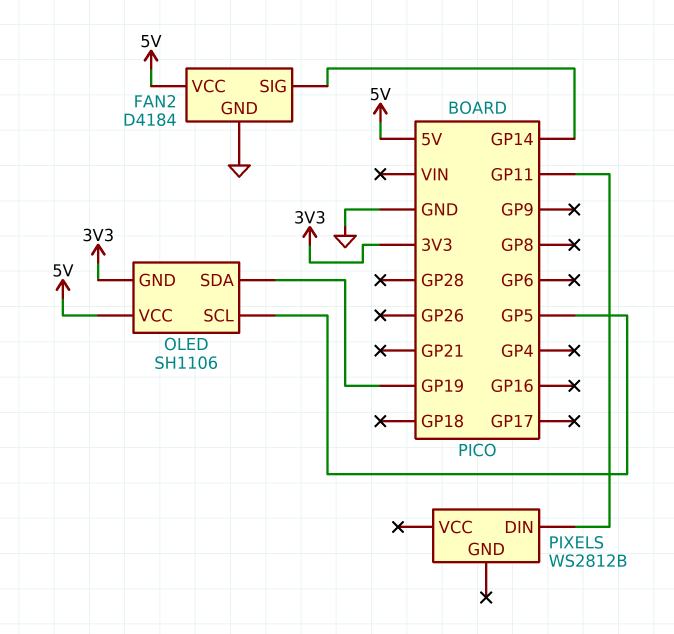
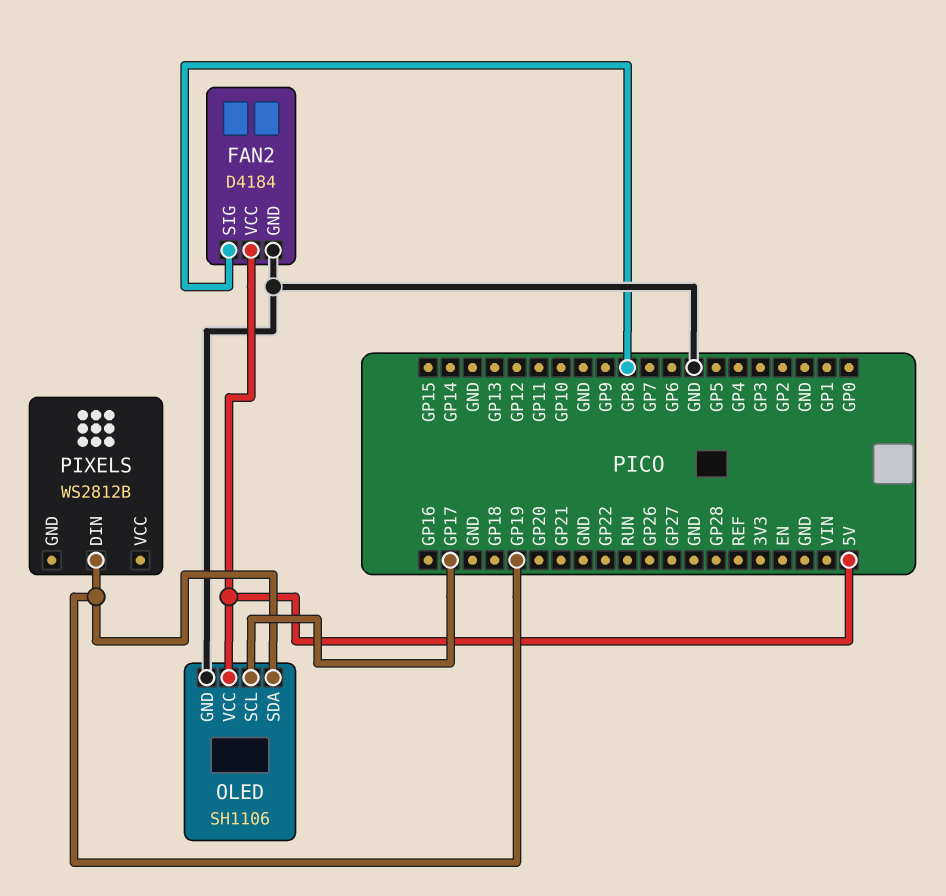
FAN2 pin SIG: GP14 -> GP8
OLED pin GND: 3V3 -> GND
OLED pin SCL: GP5 -> GP17
PIXELS pin DIN: GP11 -> GP19

